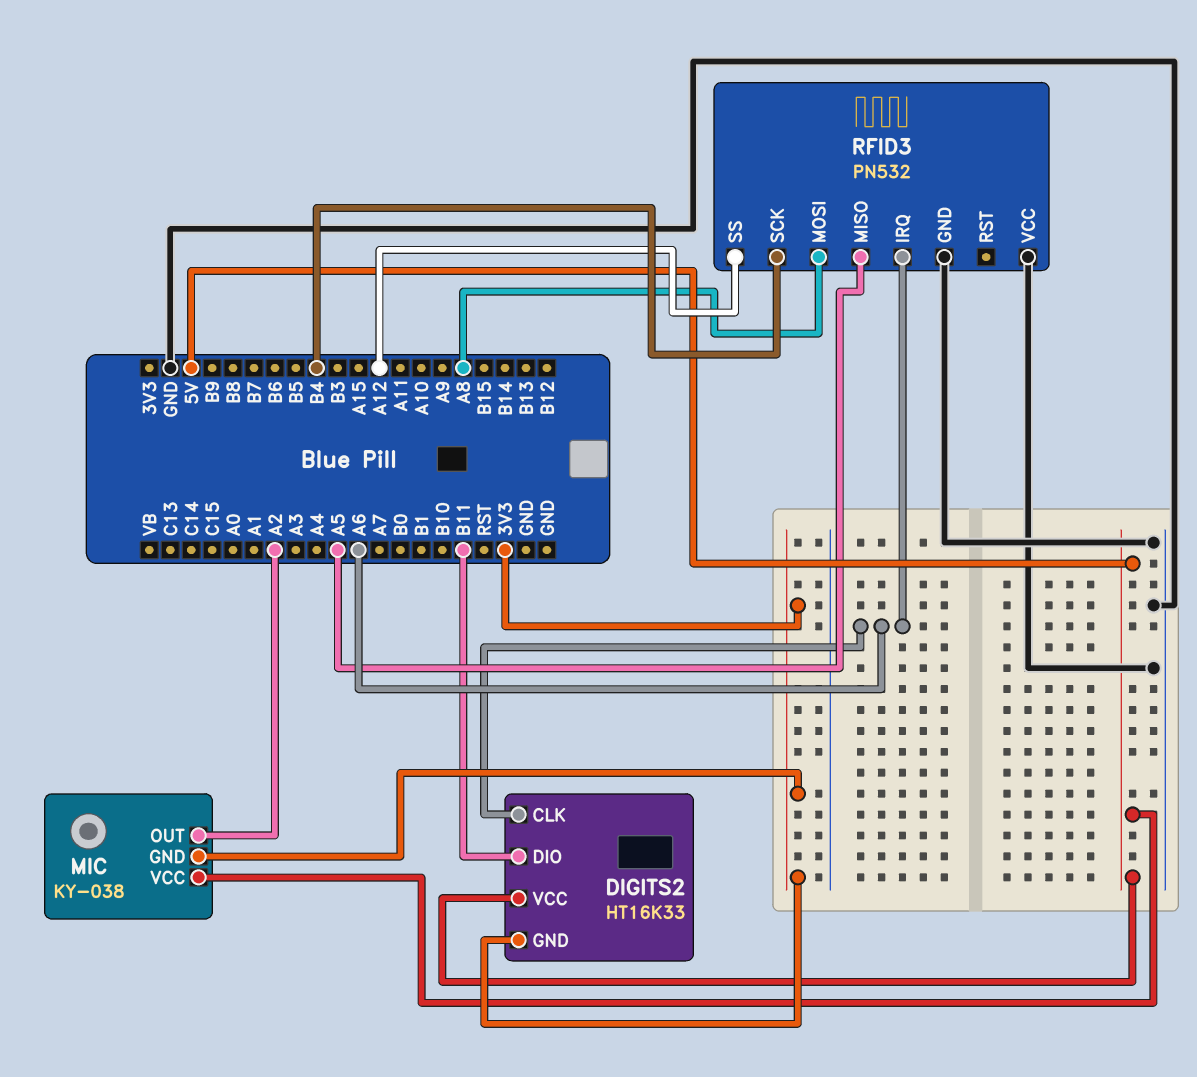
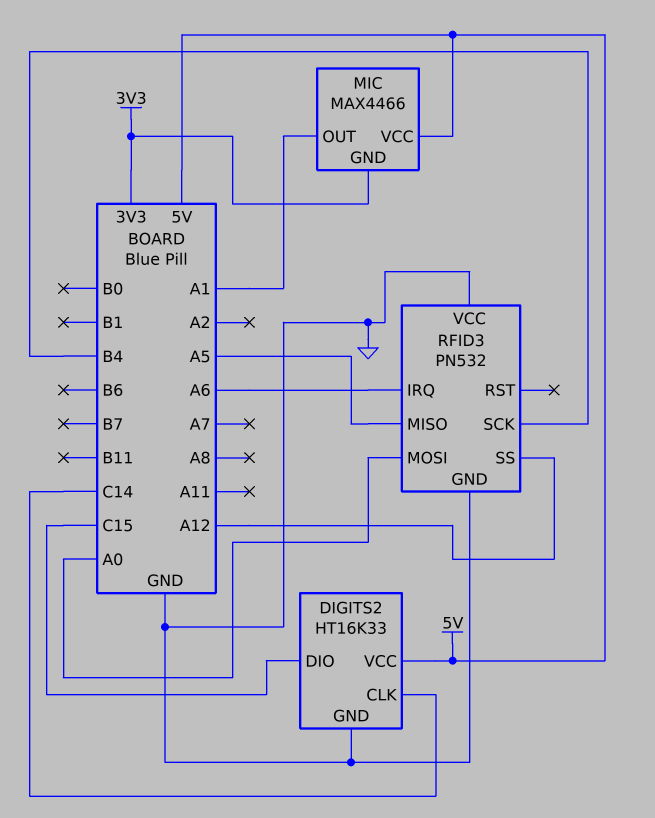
DIGITS2 pin CLK: A6 -> C14
DIGITS2 pin DIO: B11 -> C15
DIGITS2 pin GND: 3V3 -> GND
MIC: KY-038 -> MAX4466
MIC pin OUT: A2 -> A1
RFID3 pin MOSI: A8 -> A0

